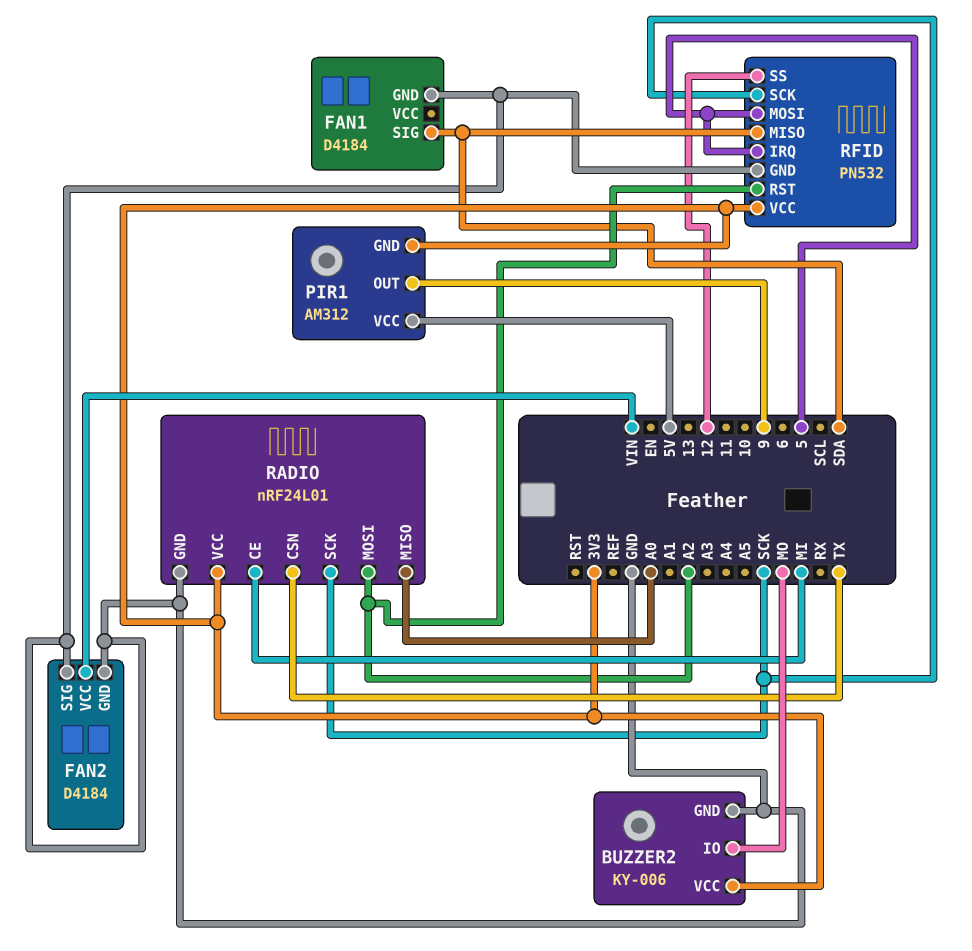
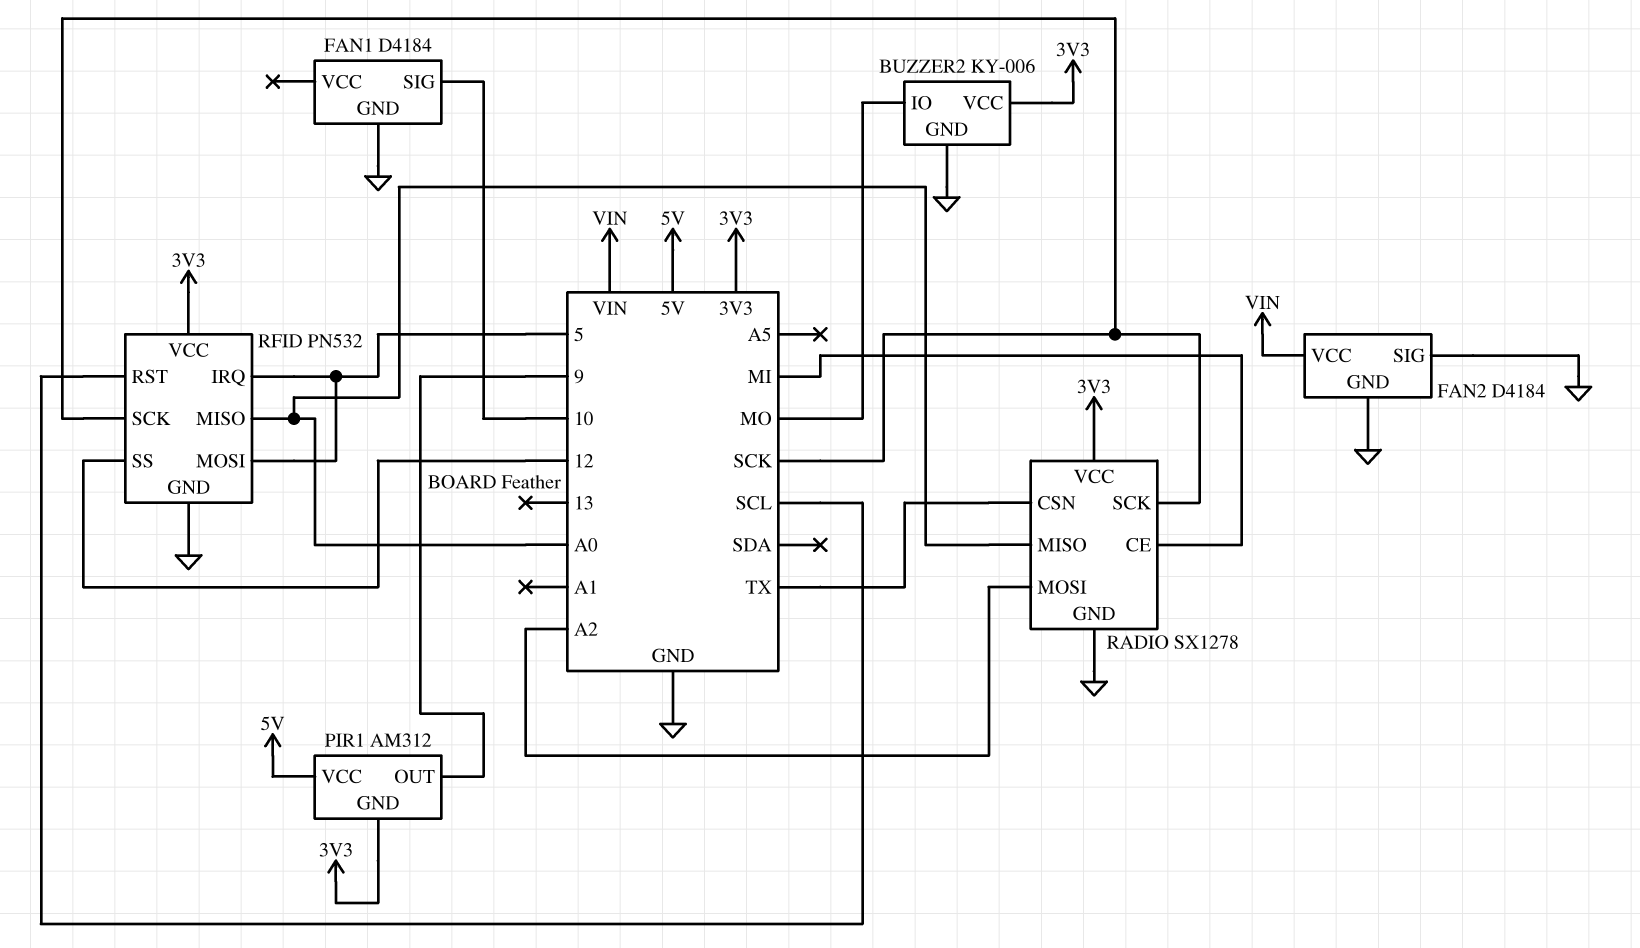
FAN1 pin SIG: SDA -> 10
RADIO: nRF24L01 -> SX1278
RFID pin MISO: SDA -> A0
RFID pin RST: A2 -> SCL

